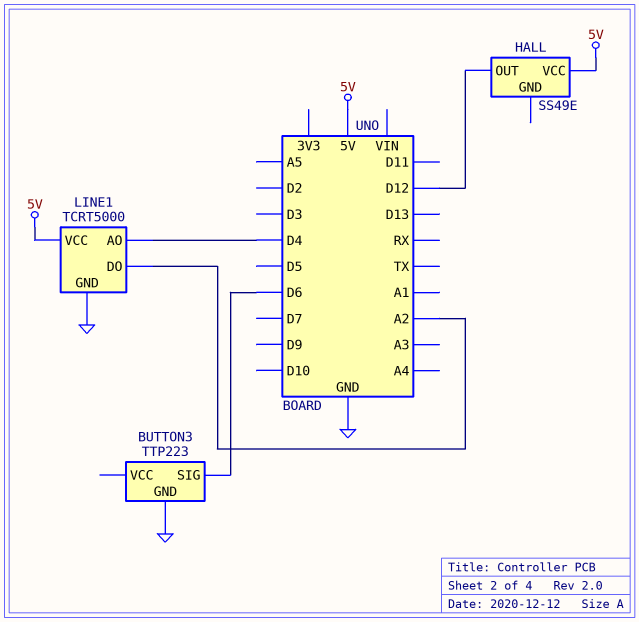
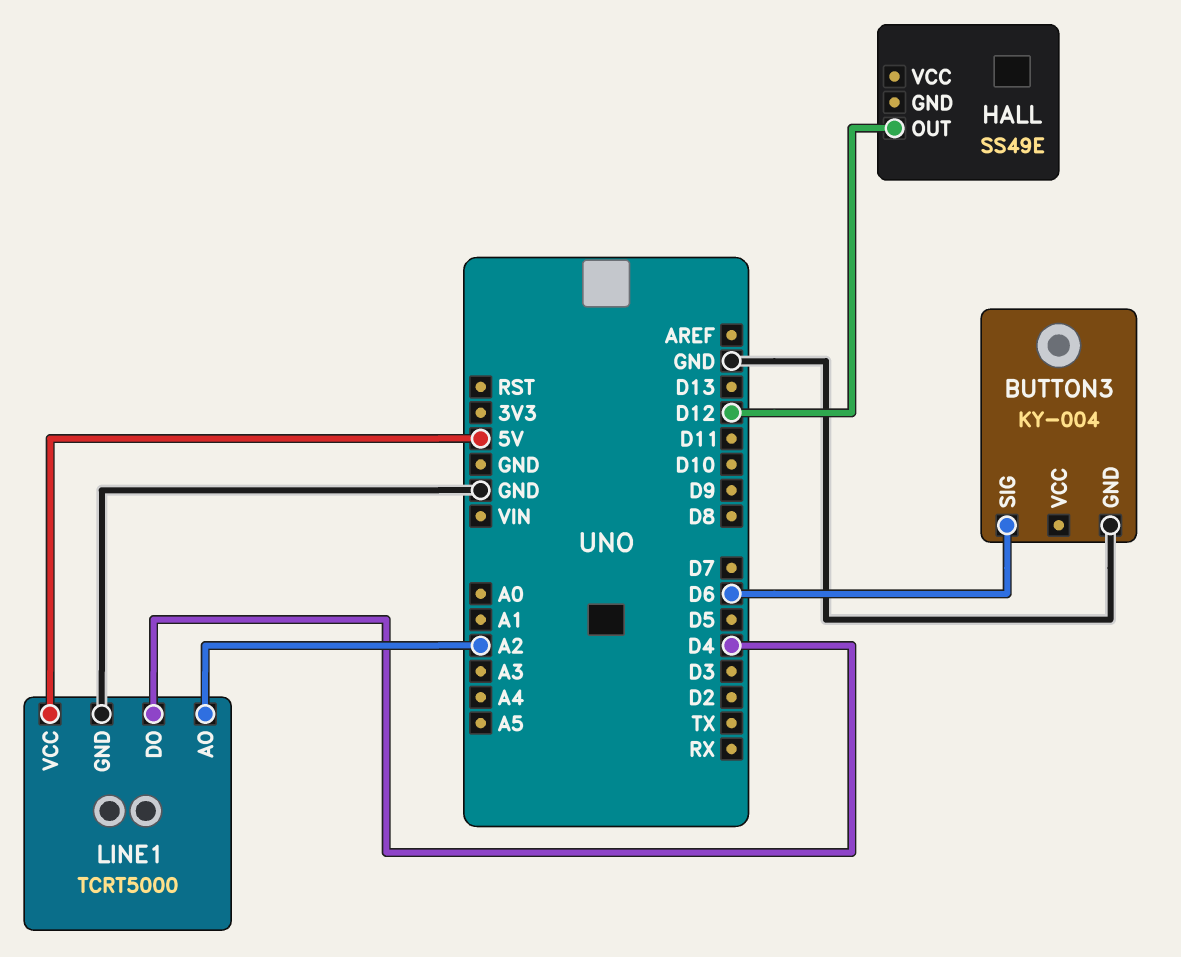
BUTTON3: TTP223 -> KY-004
HALL pin VCC: 5V -> none
LINE1 pin AO: D4 -> A2
LINE1 pin DO: A2 -> D4

